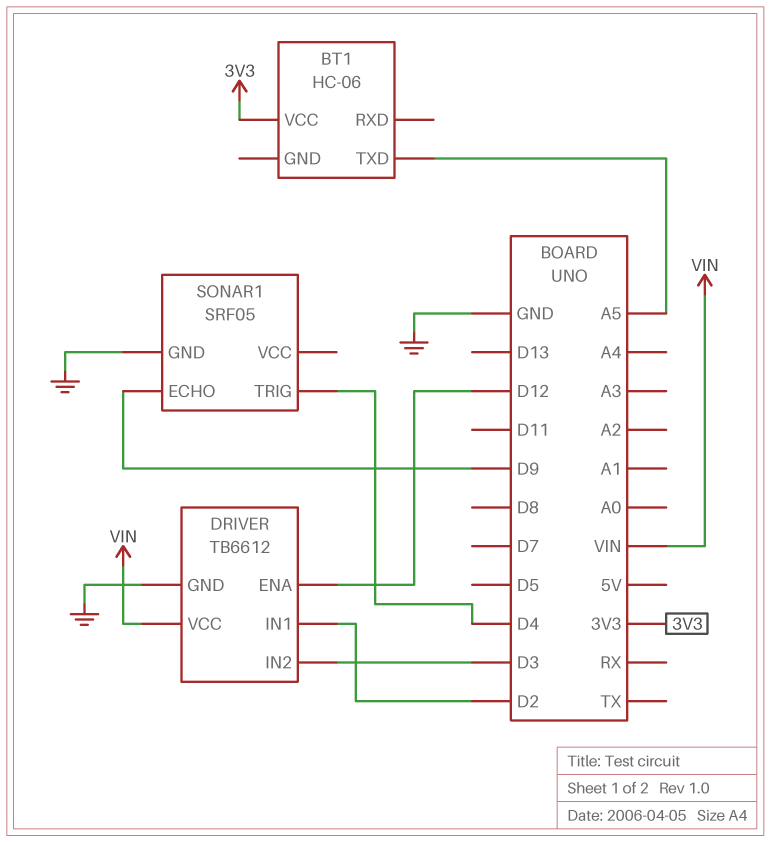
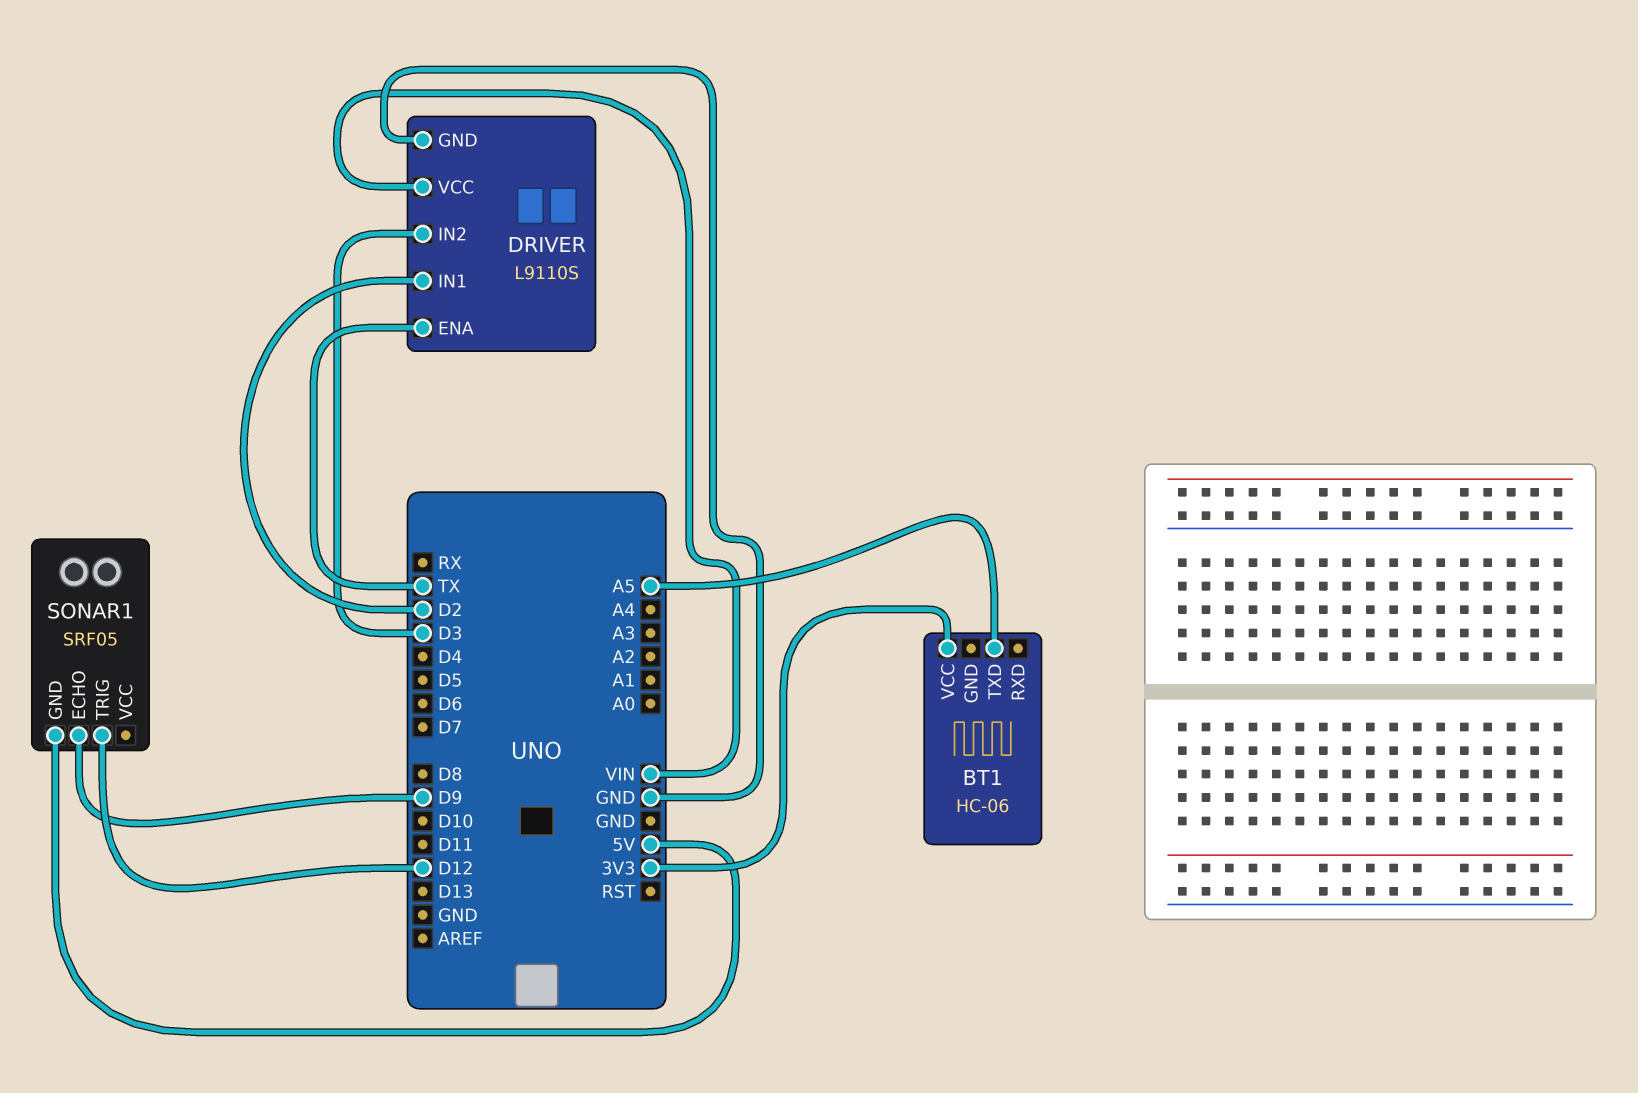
DRIVER: TB6612 -> L9110S
DRIVER pin ENA: D12 -> TX
SONAR1 pin GND: GND -> 5V
SONAR1 pin TRIG: D4 -> D12

